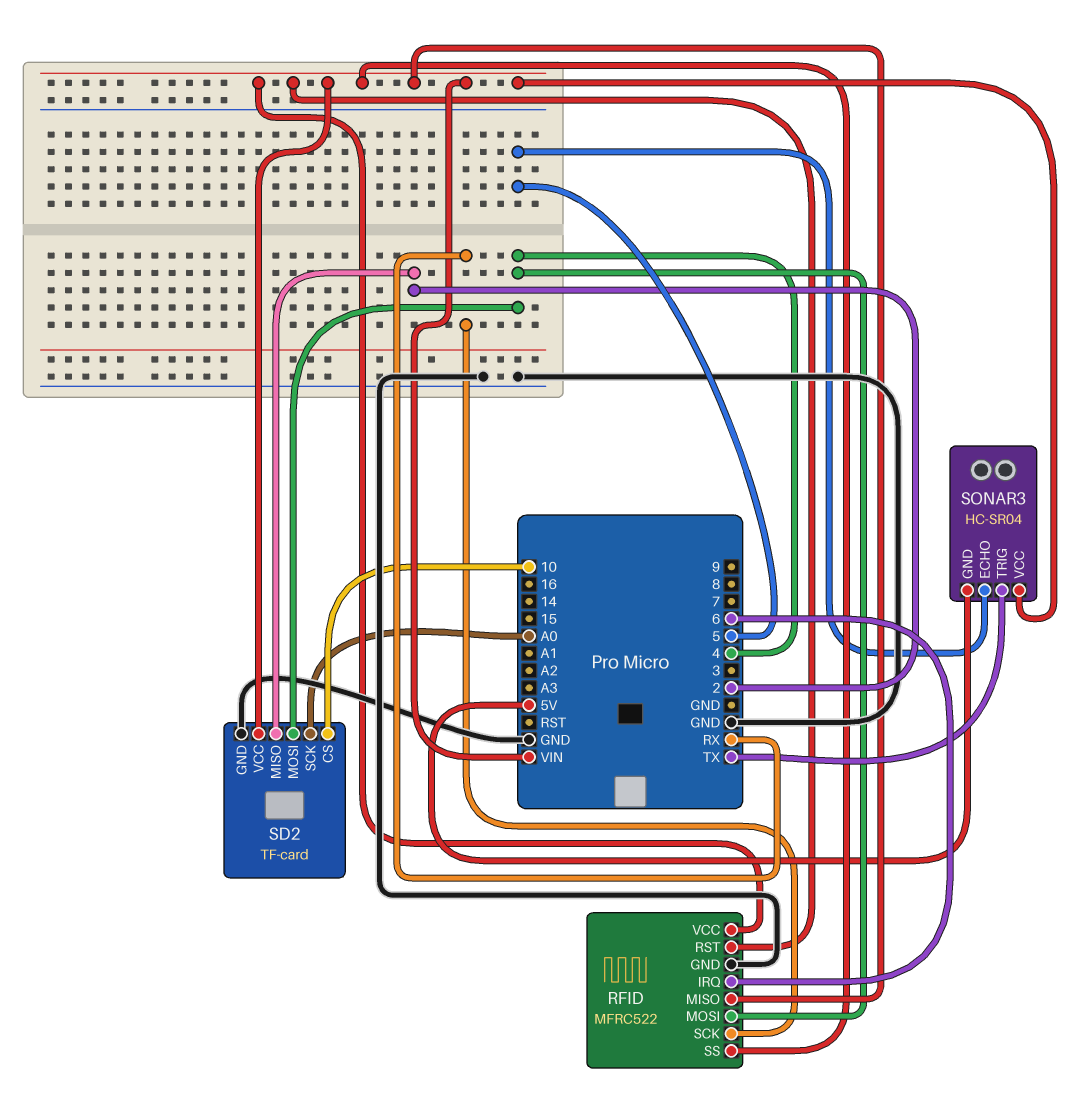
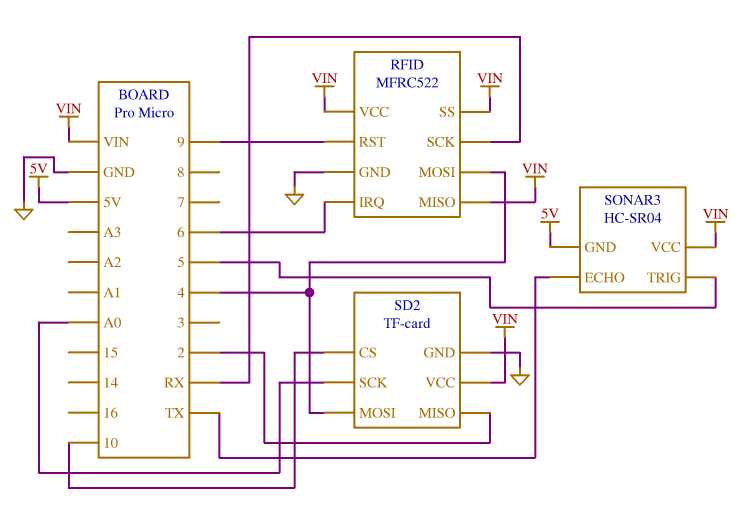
RFID pin RST: VIN -> 9
SONAR3 pin ECHO: 5 -> TX
SONAR3 pin TRIG: TX -> 5

